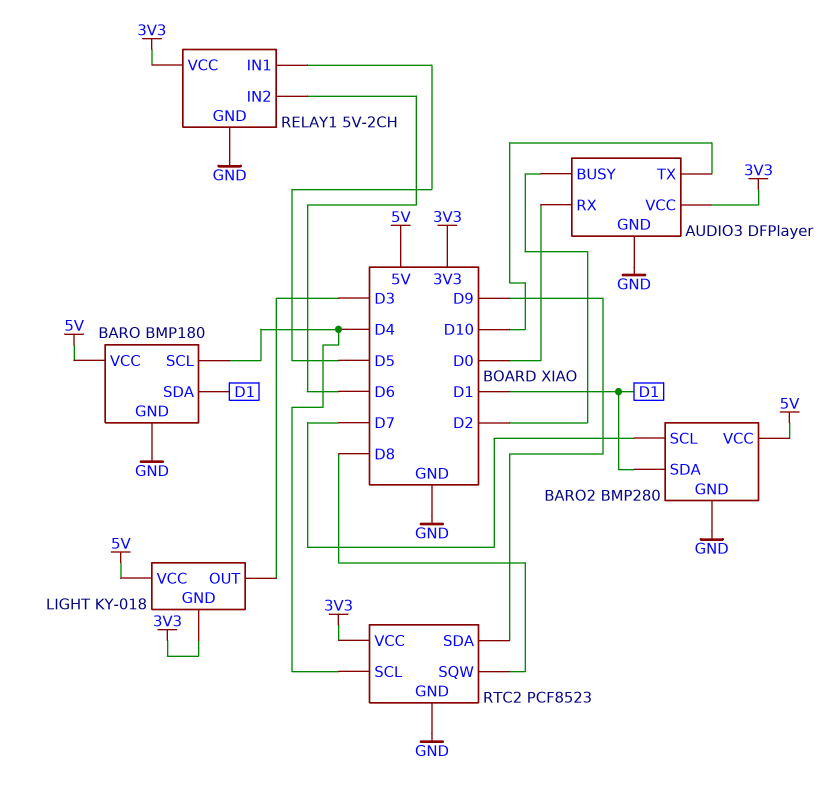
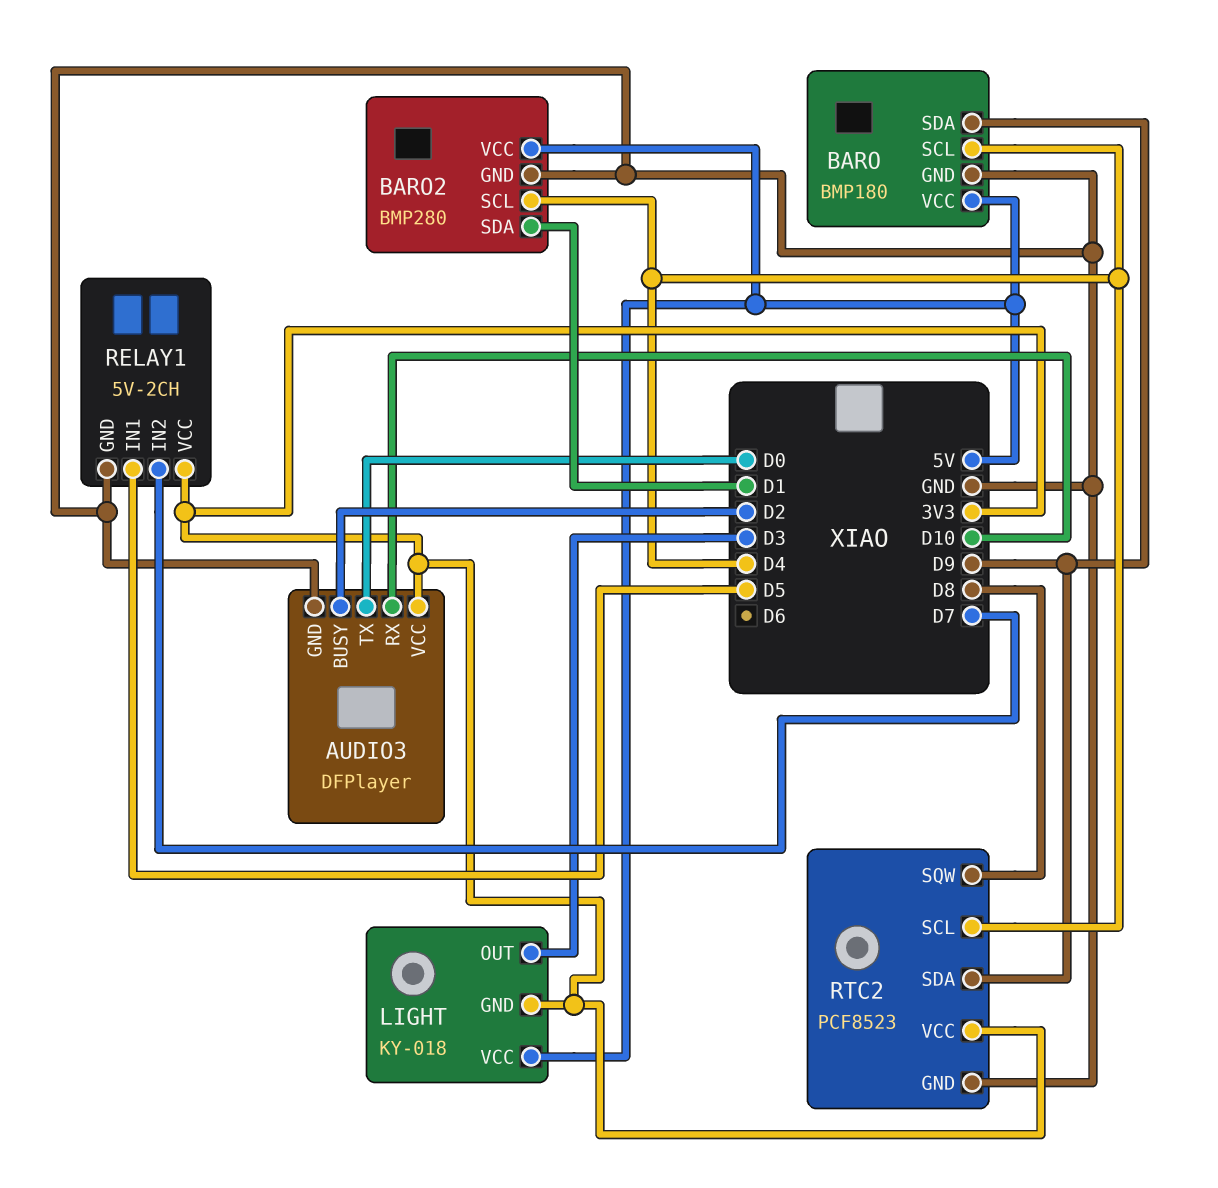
AUDIO3 pin RX: D0 -> D10
AUDIO3 pin TX: D10 -> D0
BARO pin SDA: D1 -> D9
BARO2 pin SCL: D7 -> D4
RELAY1 pin IN2: D6 -> D7

